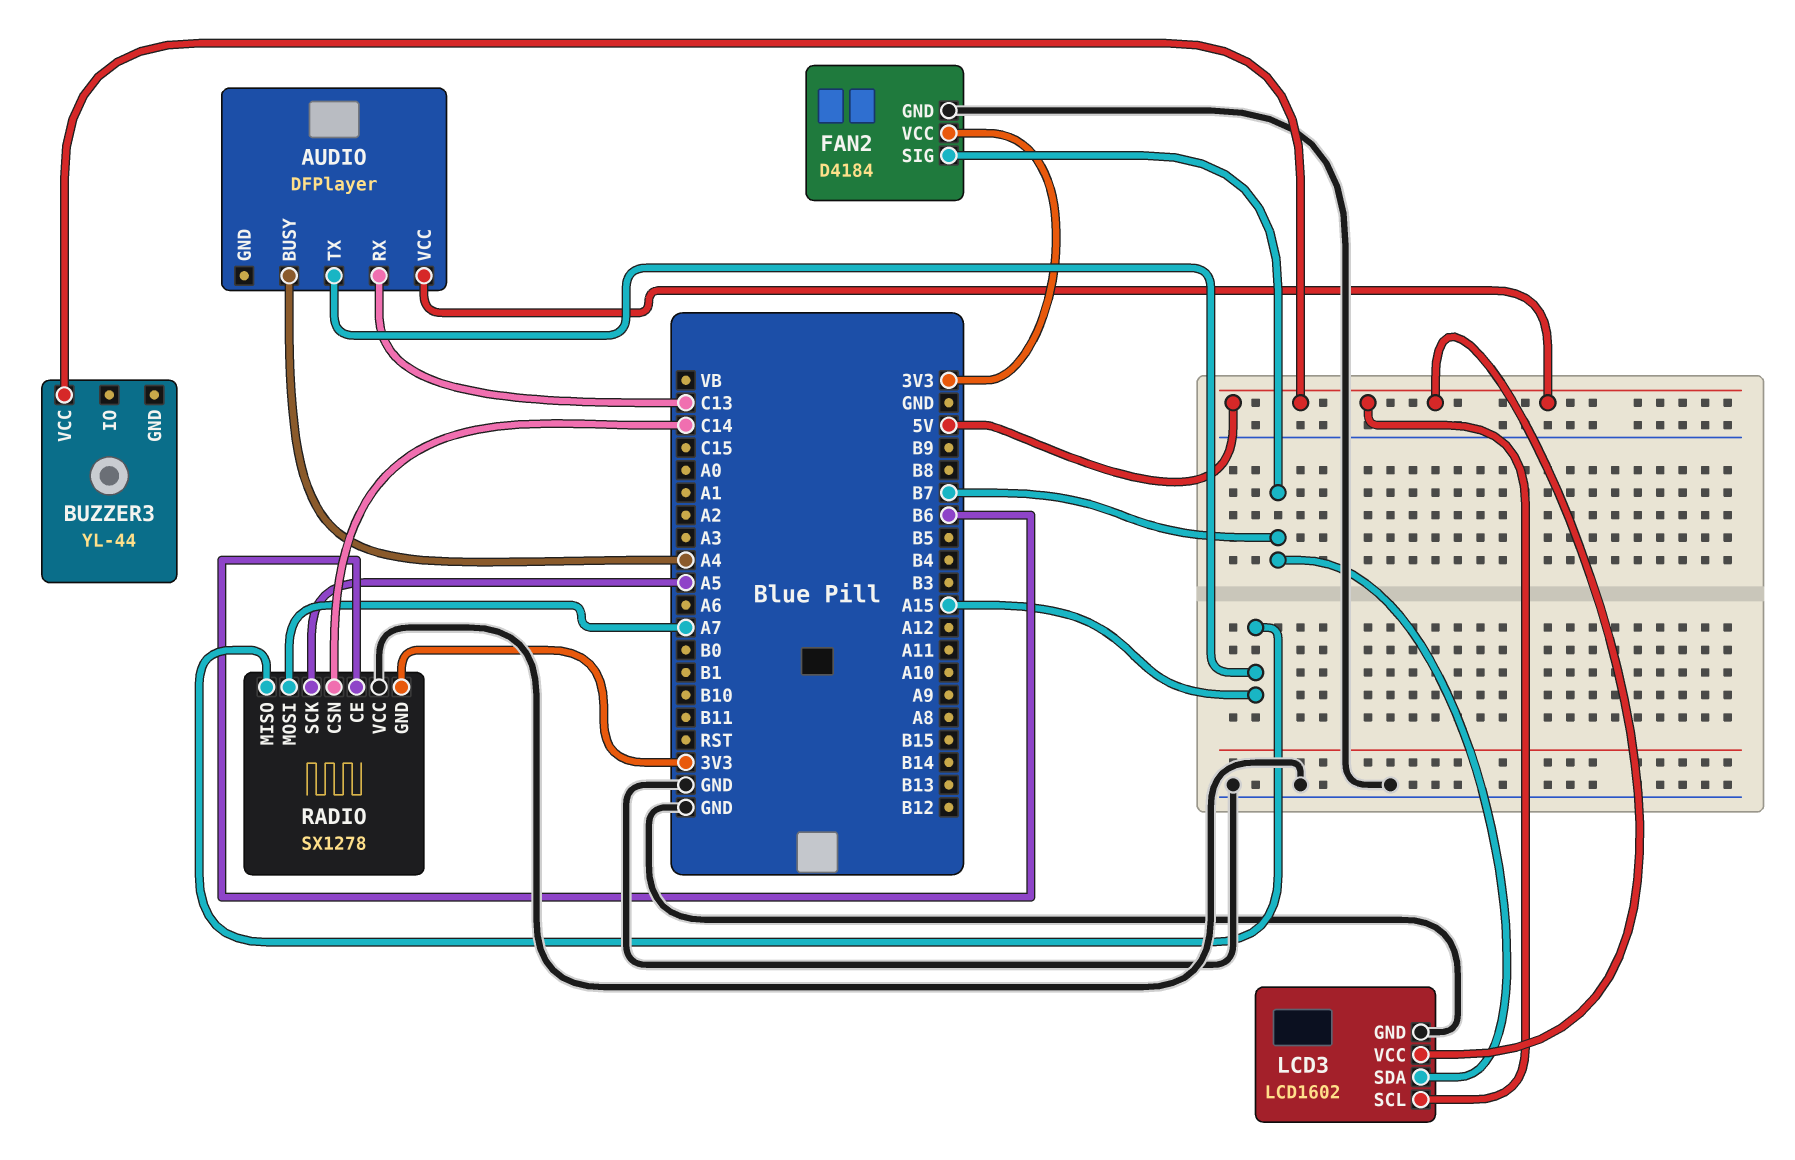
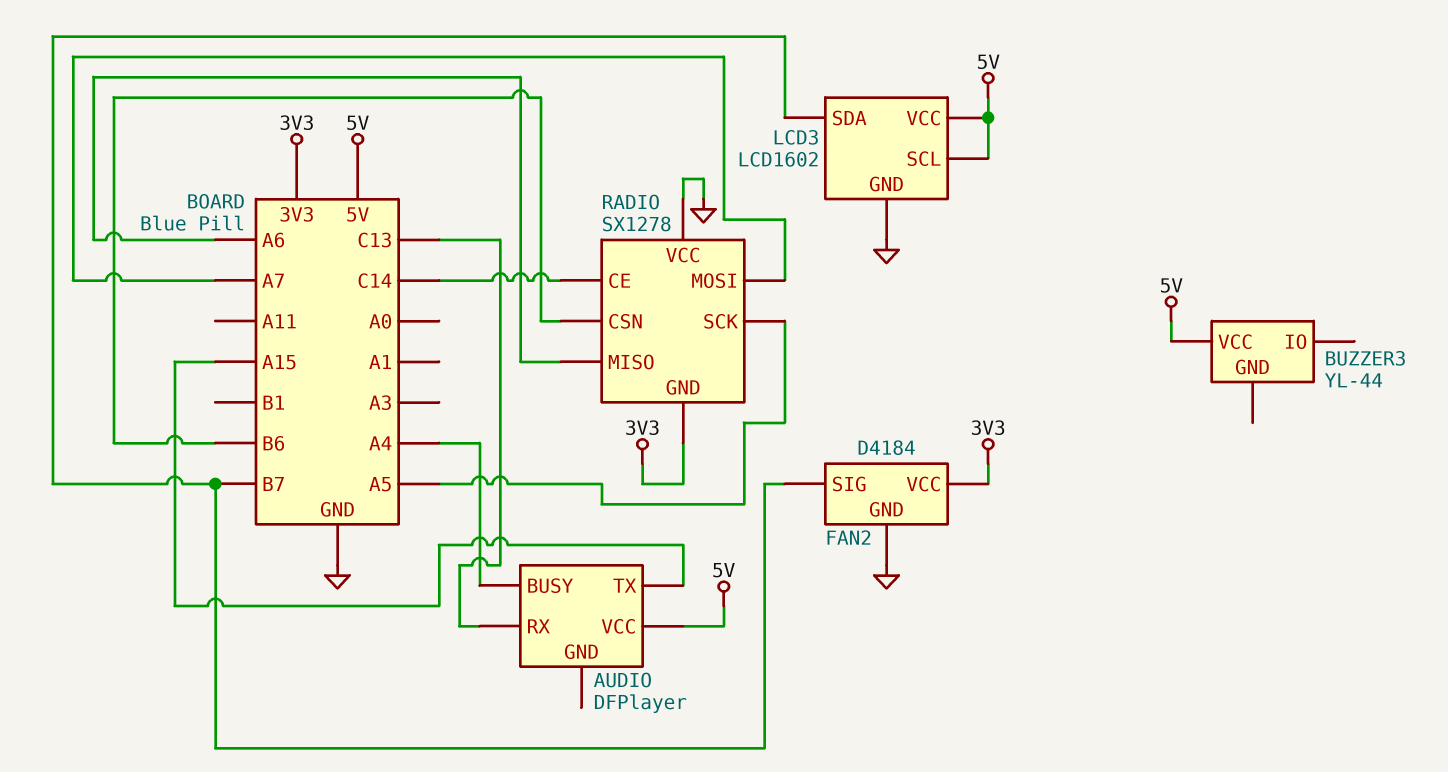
RADIO pin CE: B6 -> C14
RADIO pin CSN: C14 -> B6
RADIO pin MISO: A15 -> A6

